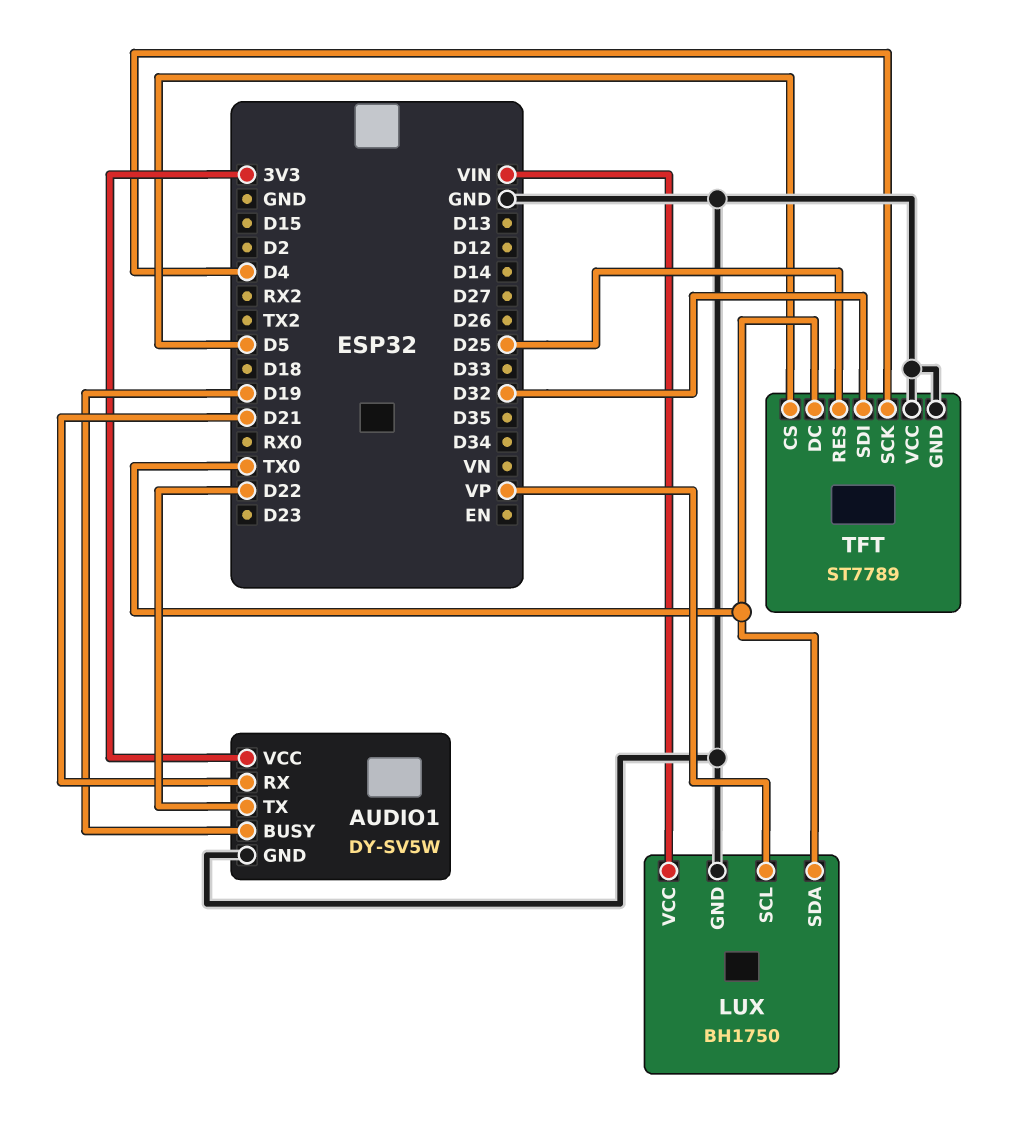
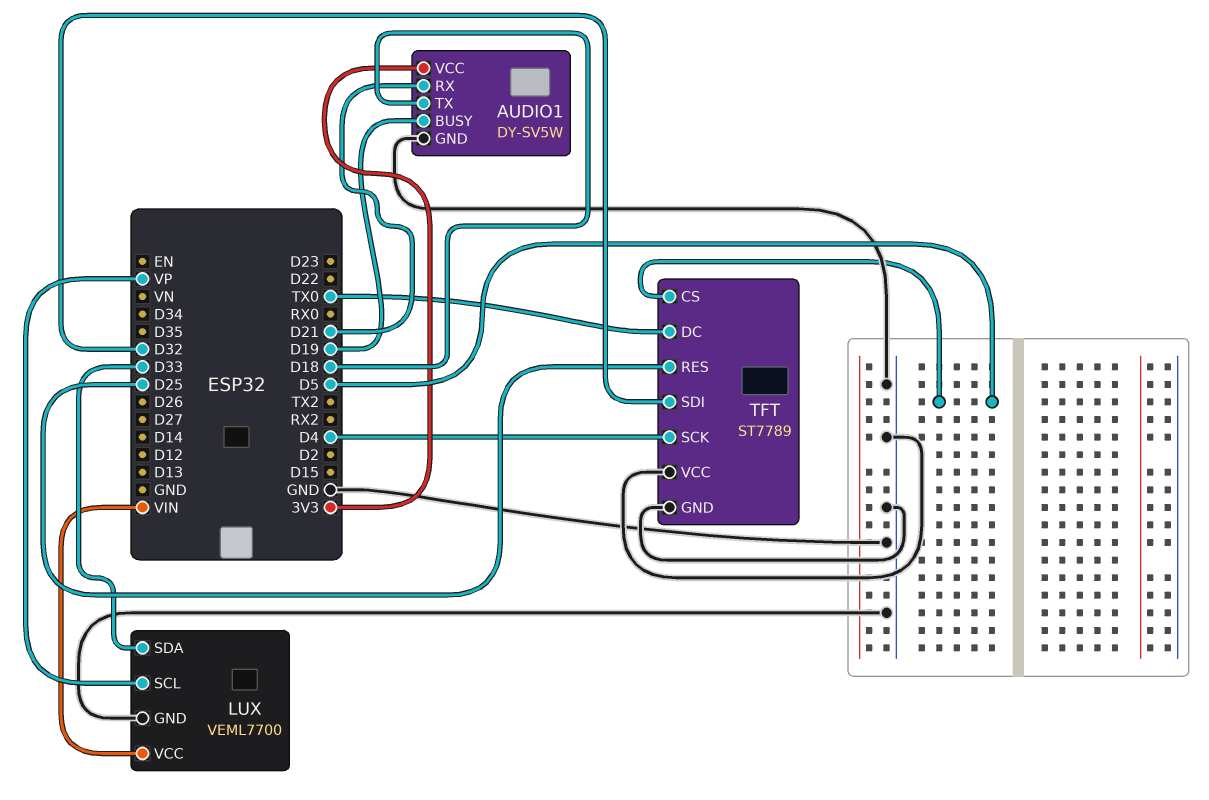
AUDIO1 pin TX: D22 -> D18
LUX: BH1750 -> VEML7700
LUX pin SDA: TX0 -> D33

